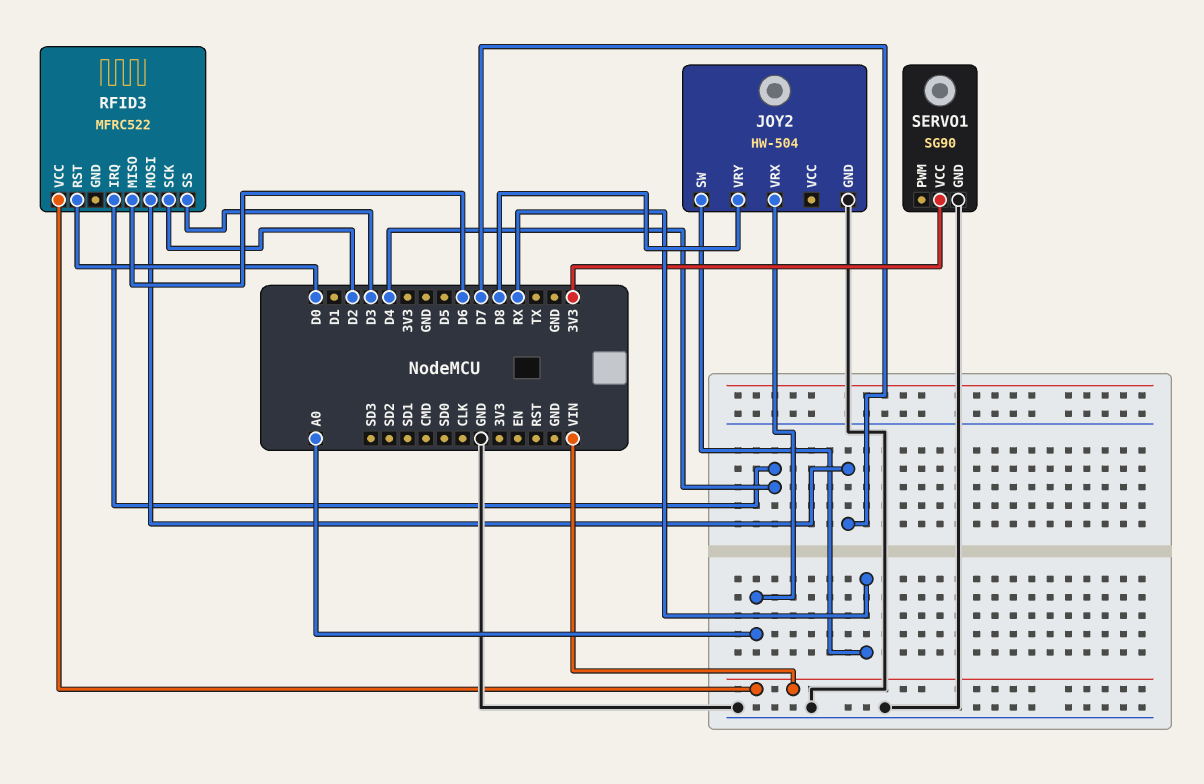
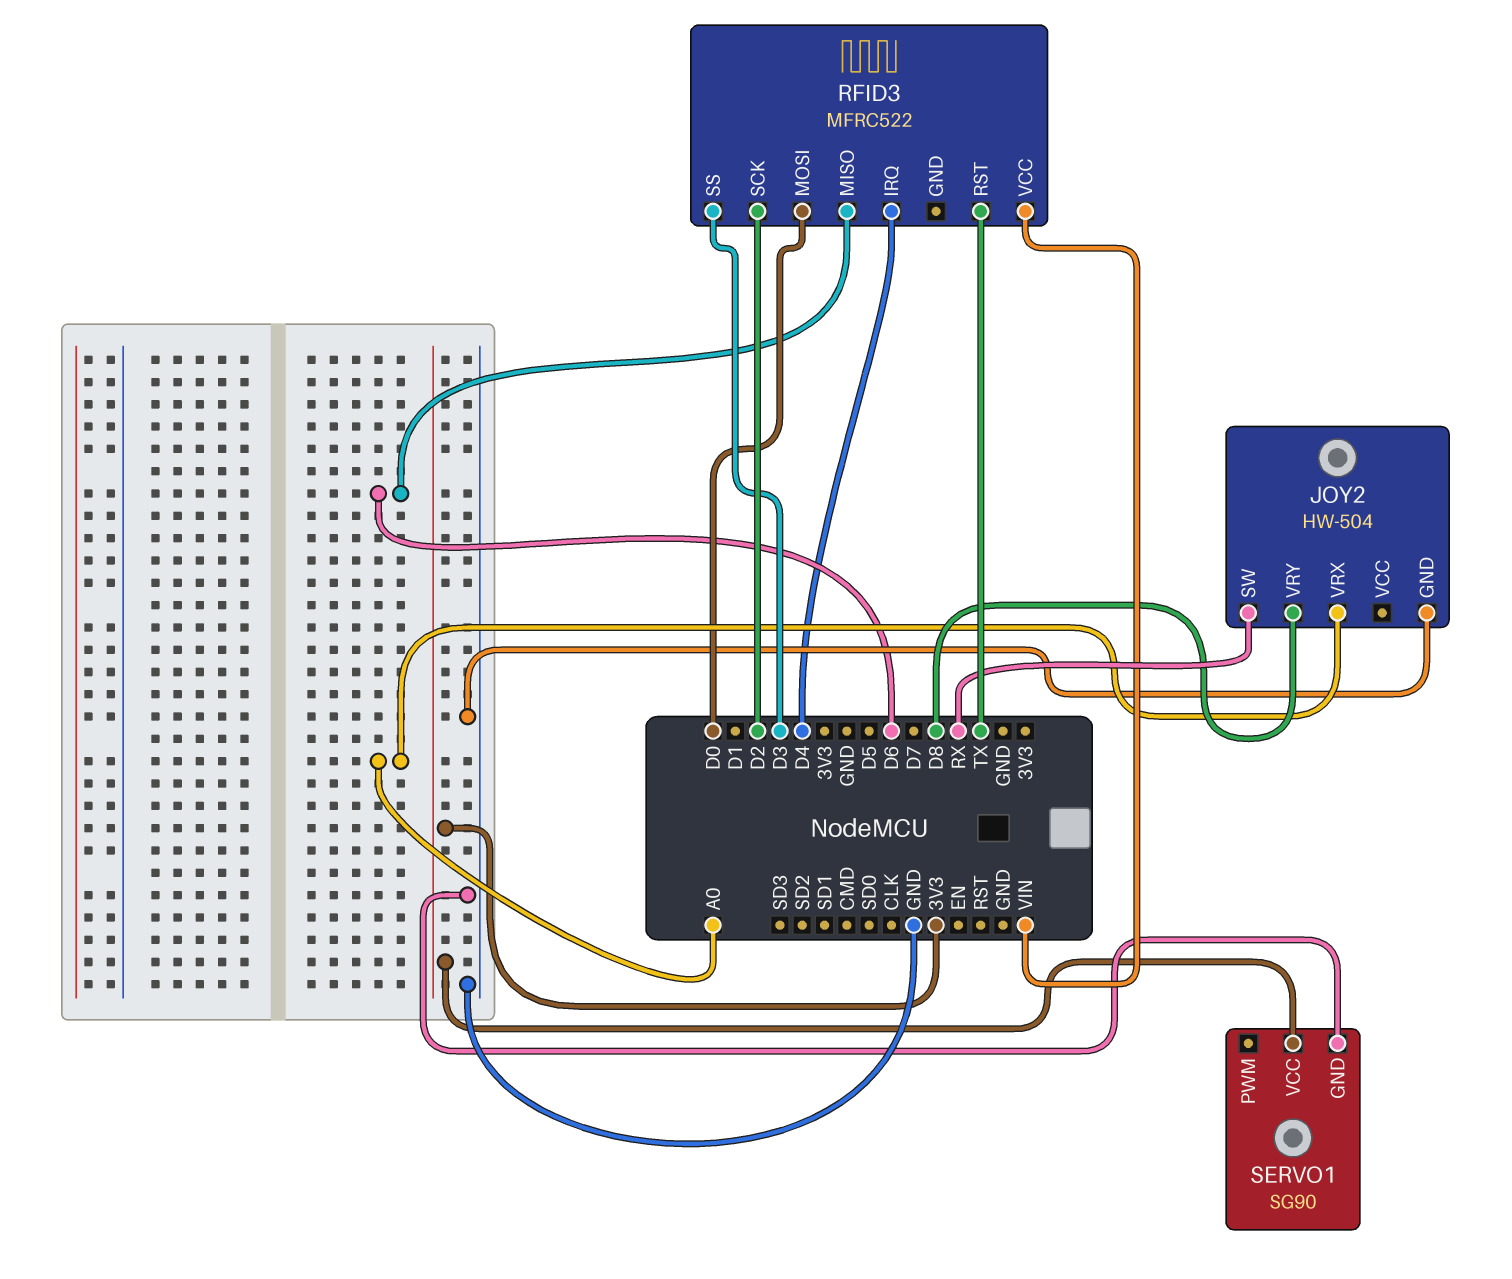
RFID3 pin MOSI: D7 -> D0
RFID3 pin RST: D0 -> TX

